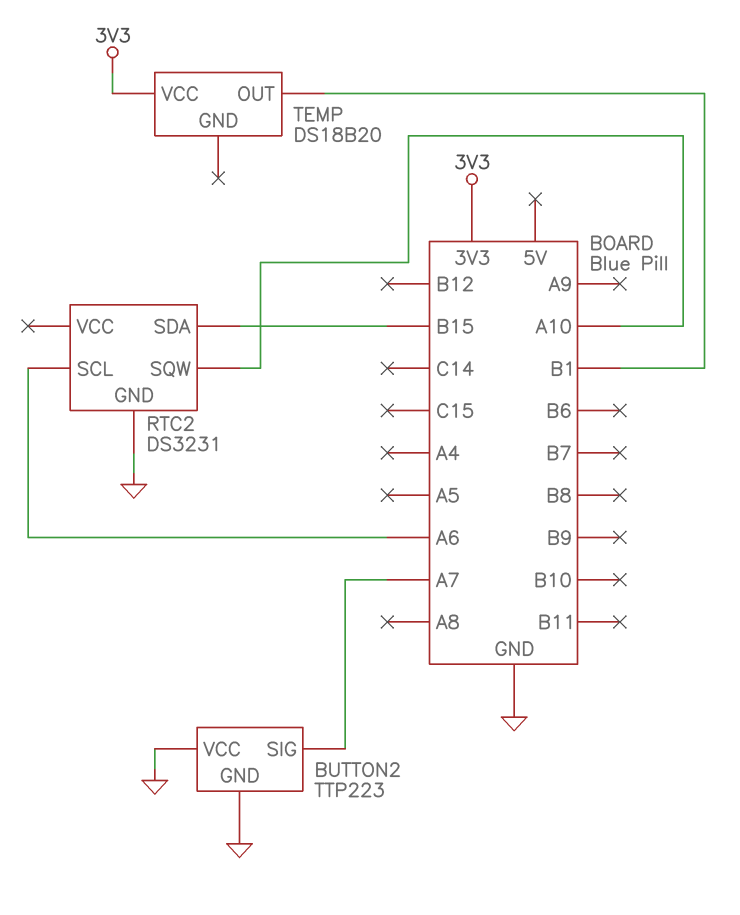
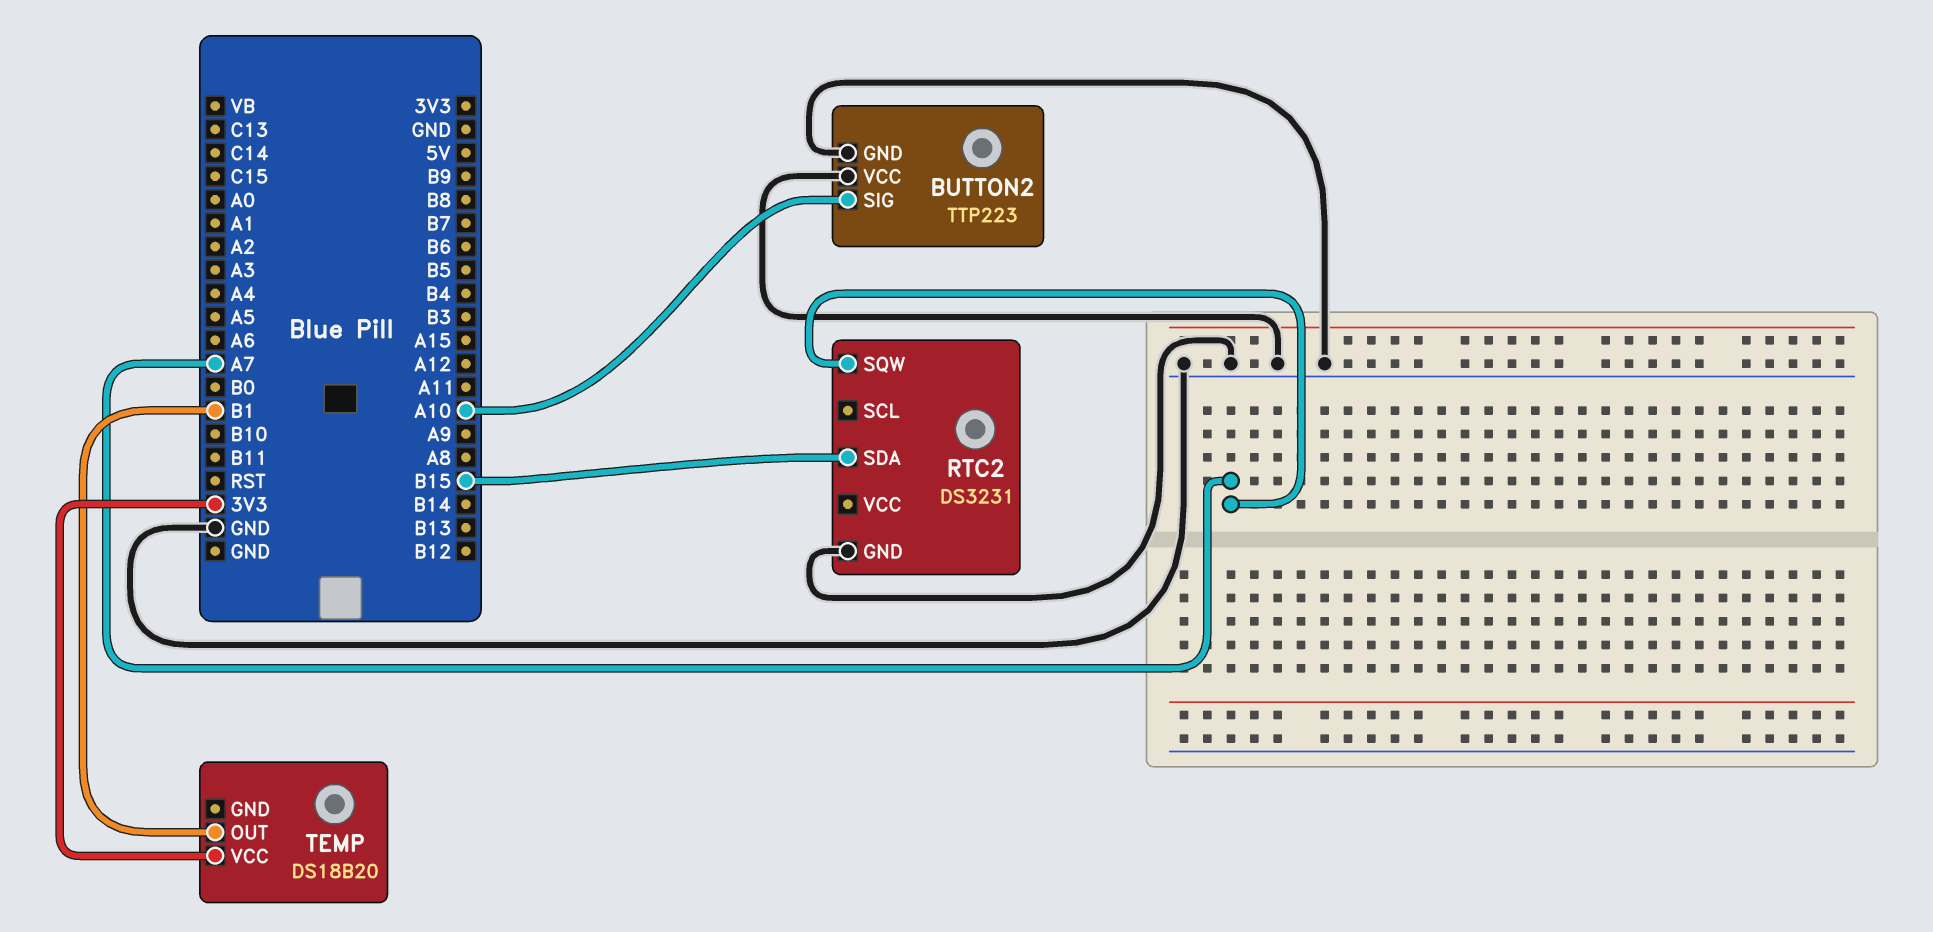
BUTTON2 pin SIG: A7 -> A10
RTC2 pin SCL: A6 -> none
RTC2 pin SQW: A10 -> A7

